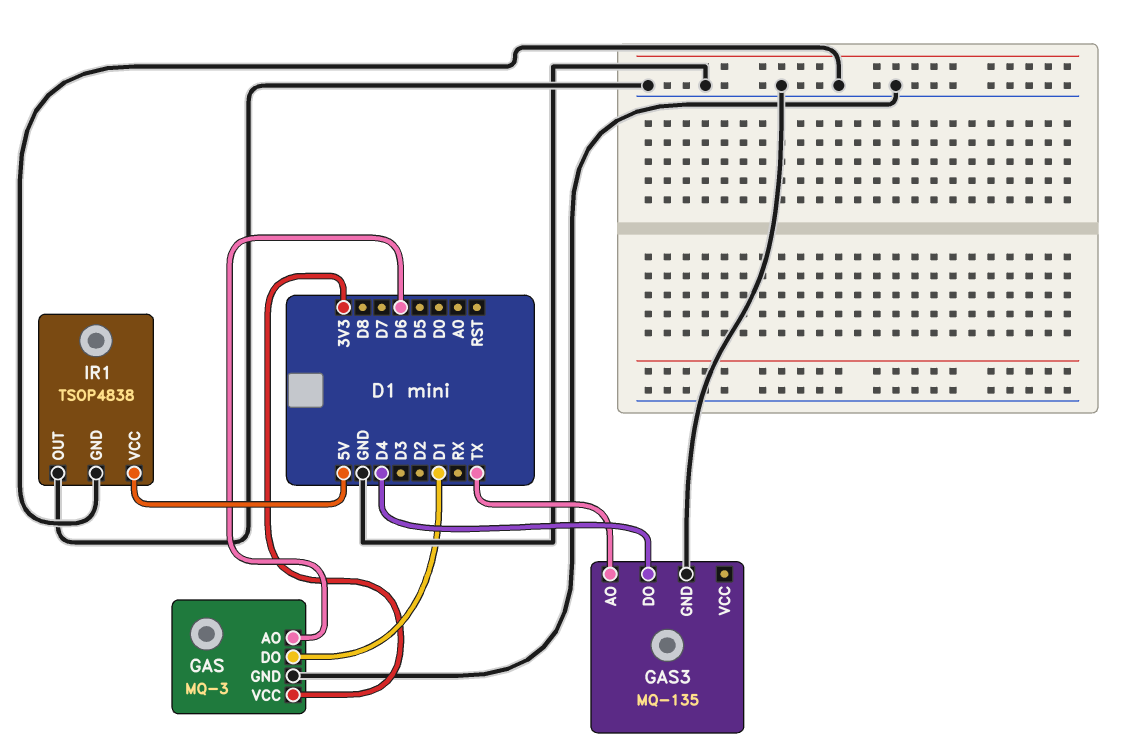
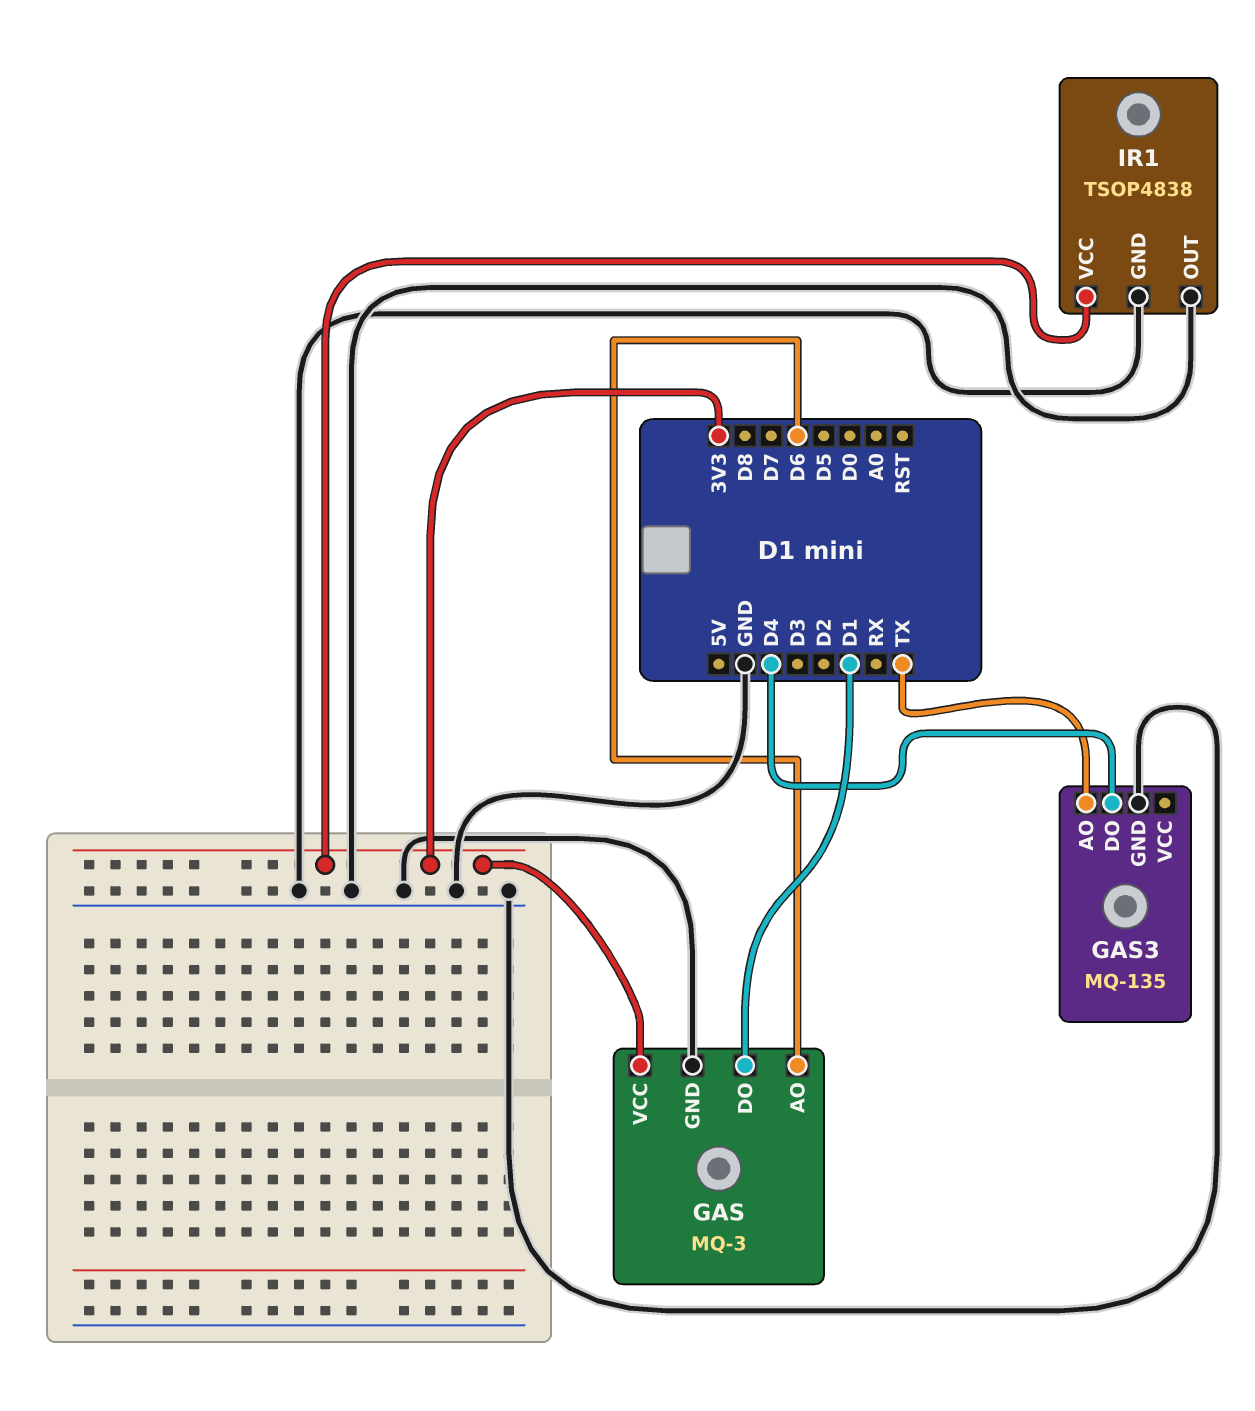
IR1 pin VCC: 5V -> 3V3

